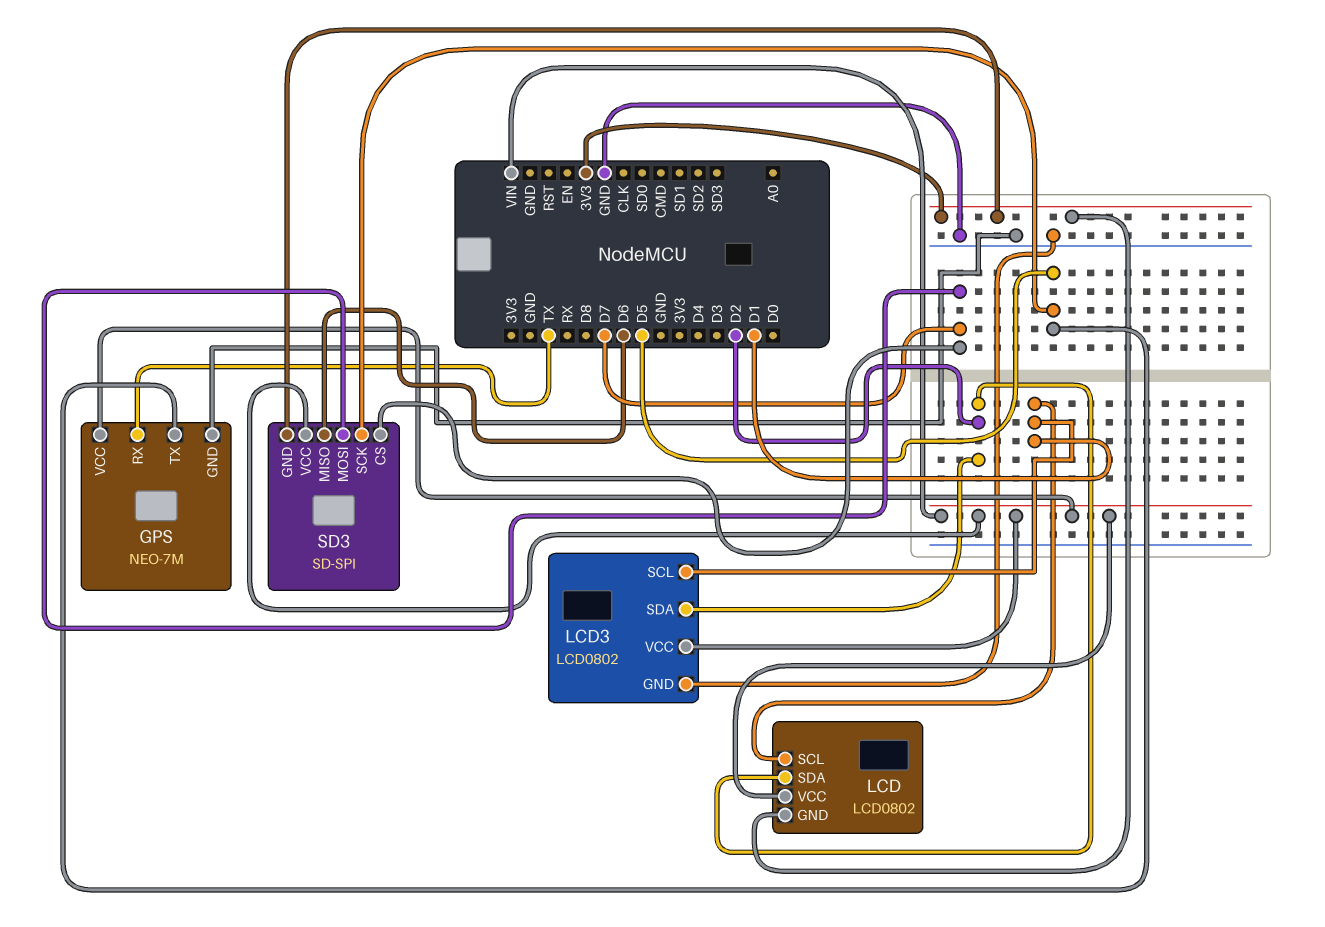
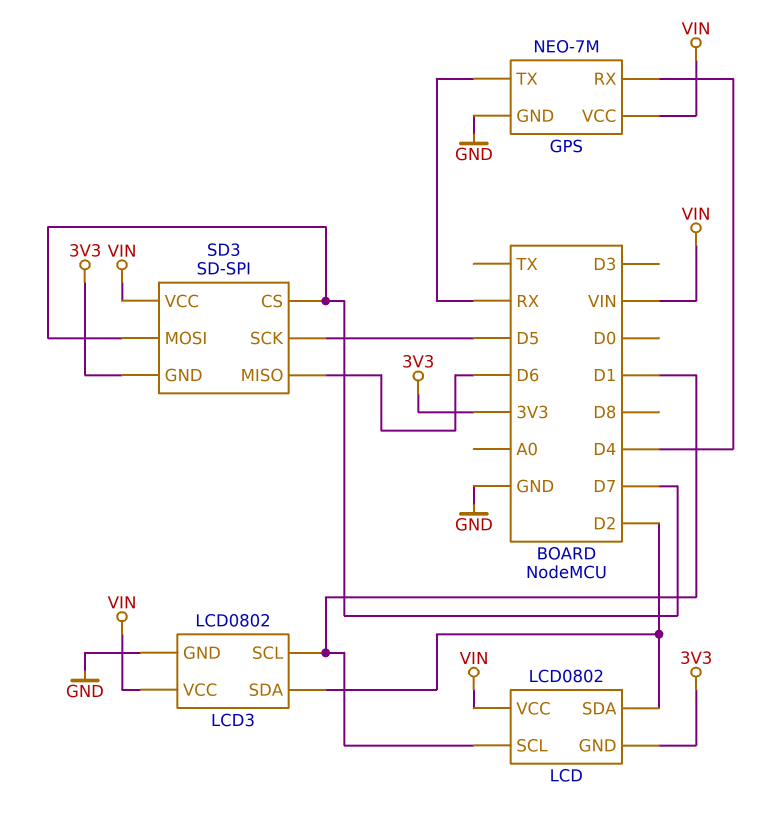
GPS pin RX: TX -> D4
GPS pin TX: D5 -> RX

